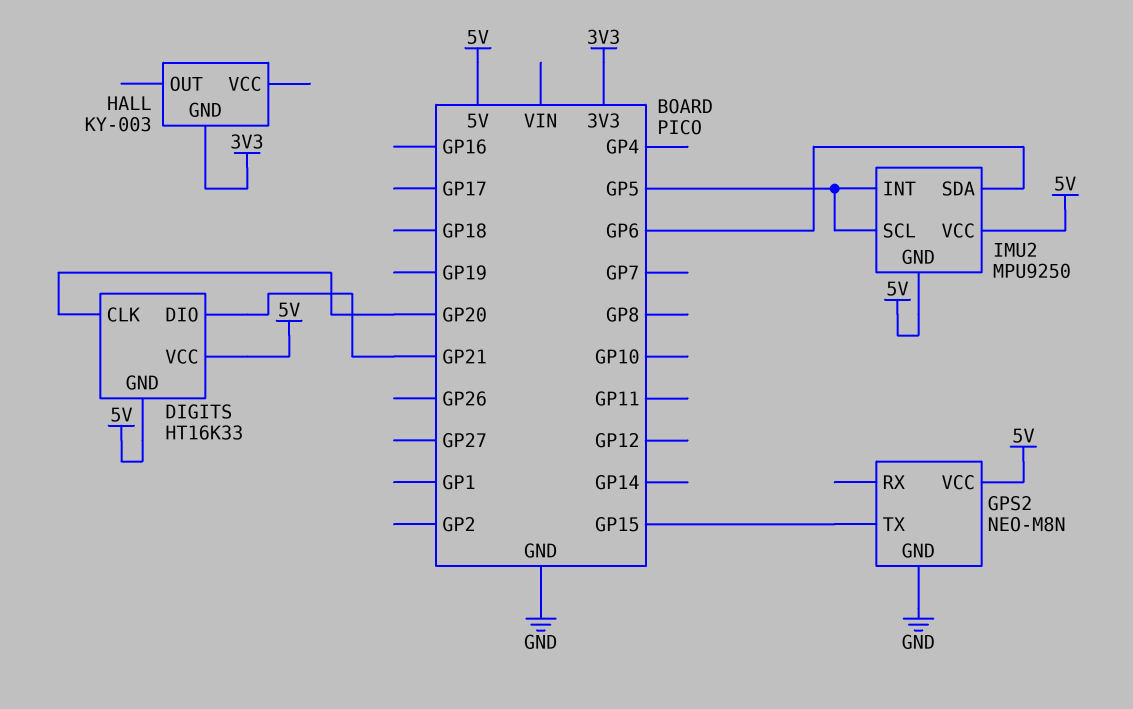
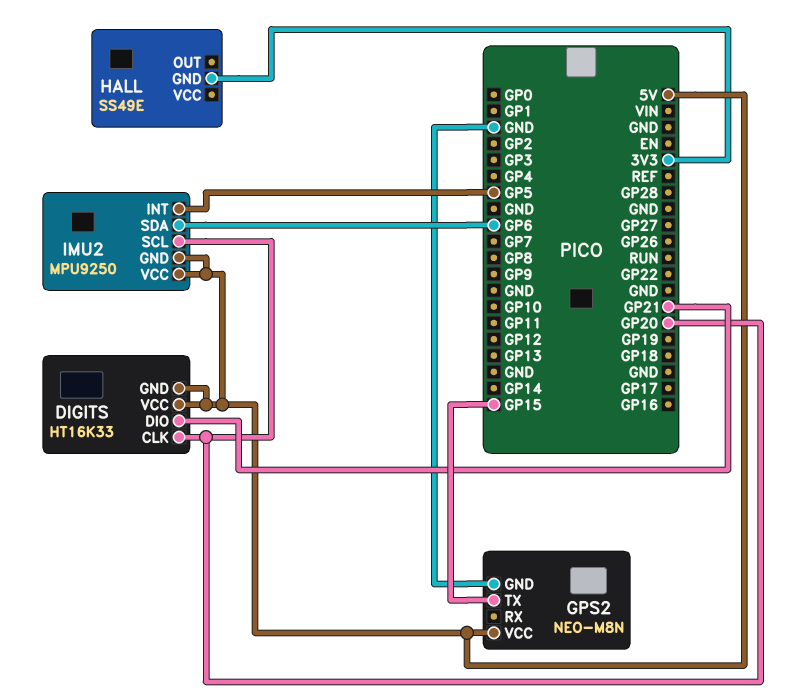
HALL: KY-003 -> SS49E
IMU2 pin SCL: GP5 -> GP20

